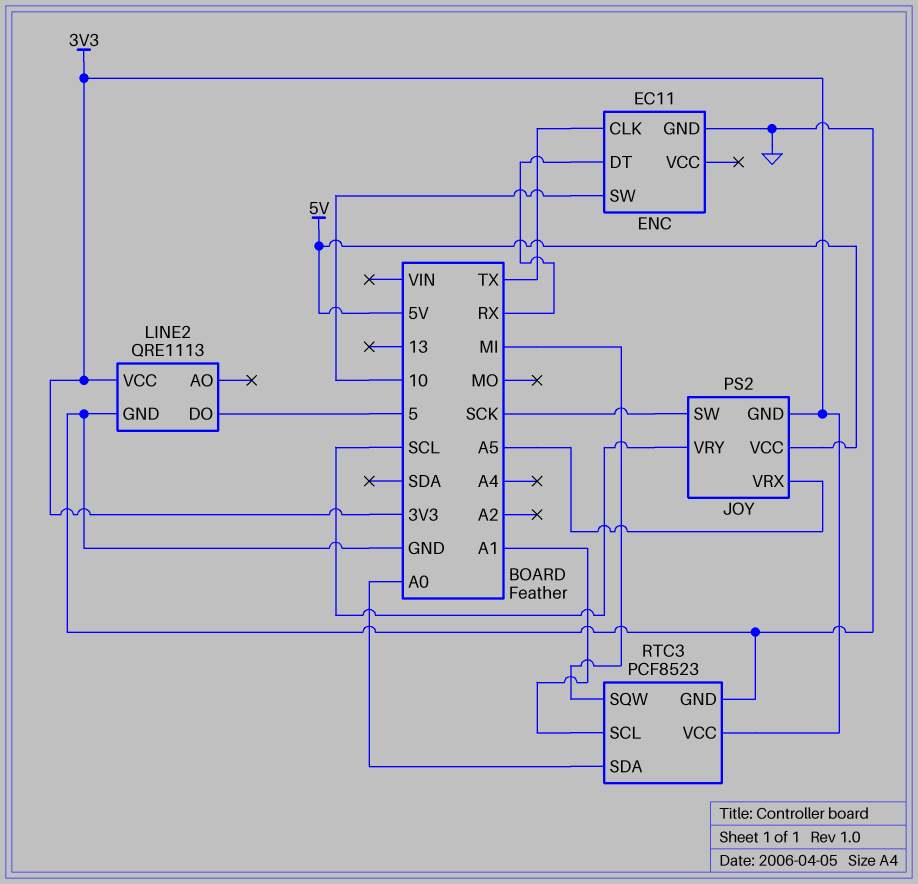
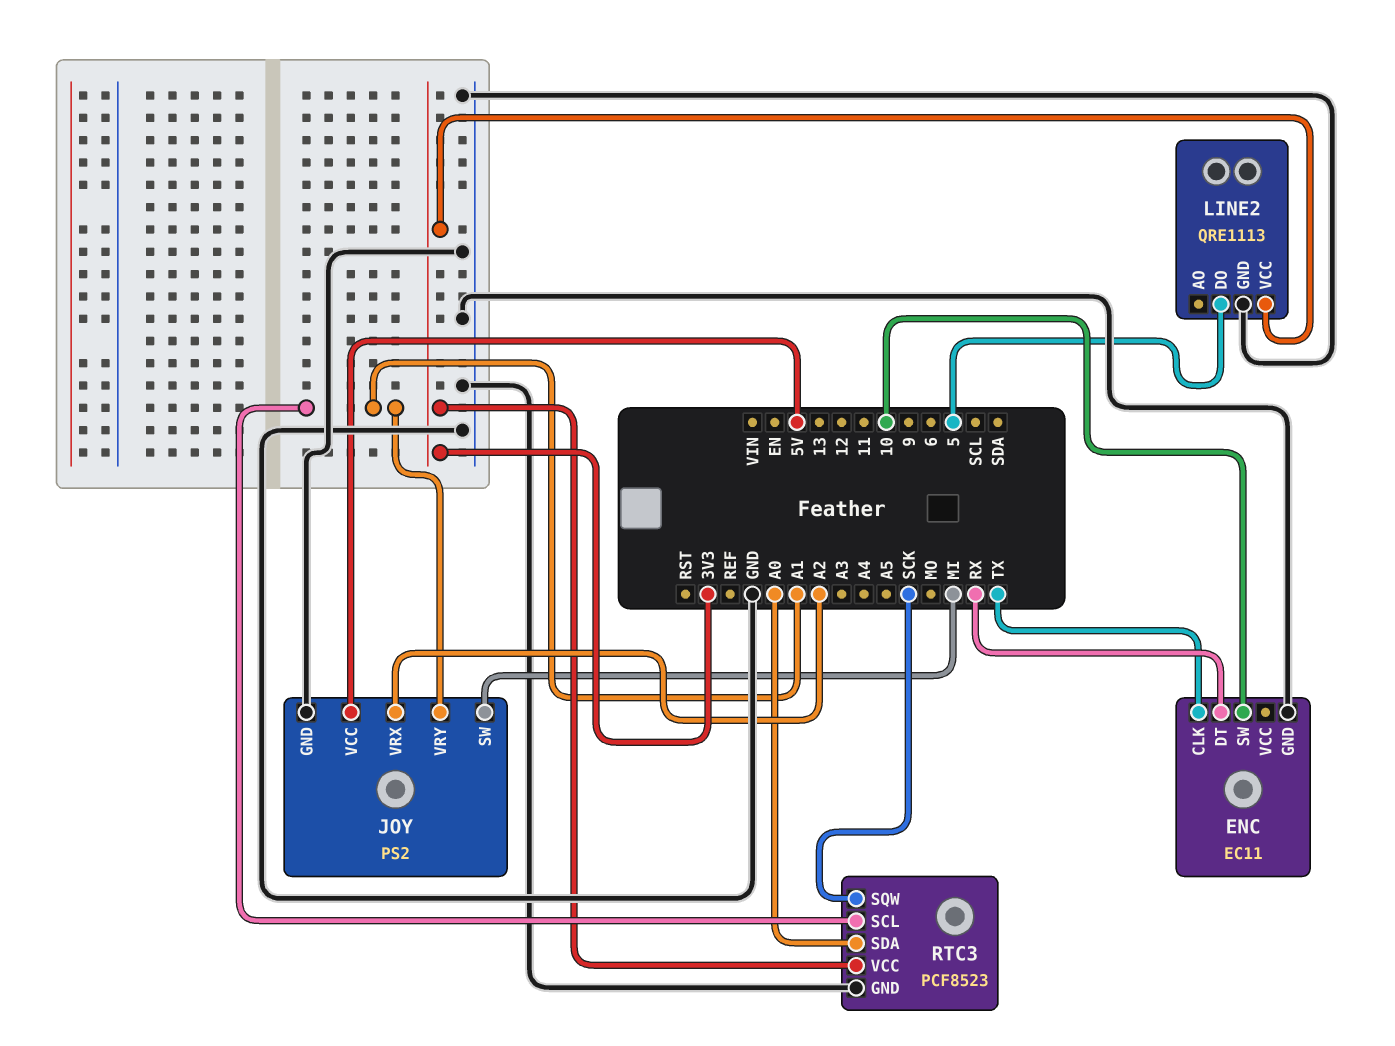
JOY pin GND: 3V3 -> GND
JOY pin SW: SCK -> MI
JOY pin VRX: A5 -> A2
JOY pin VRY: SCL -> A1
RTC3 pin SQW: MI -> SCK

